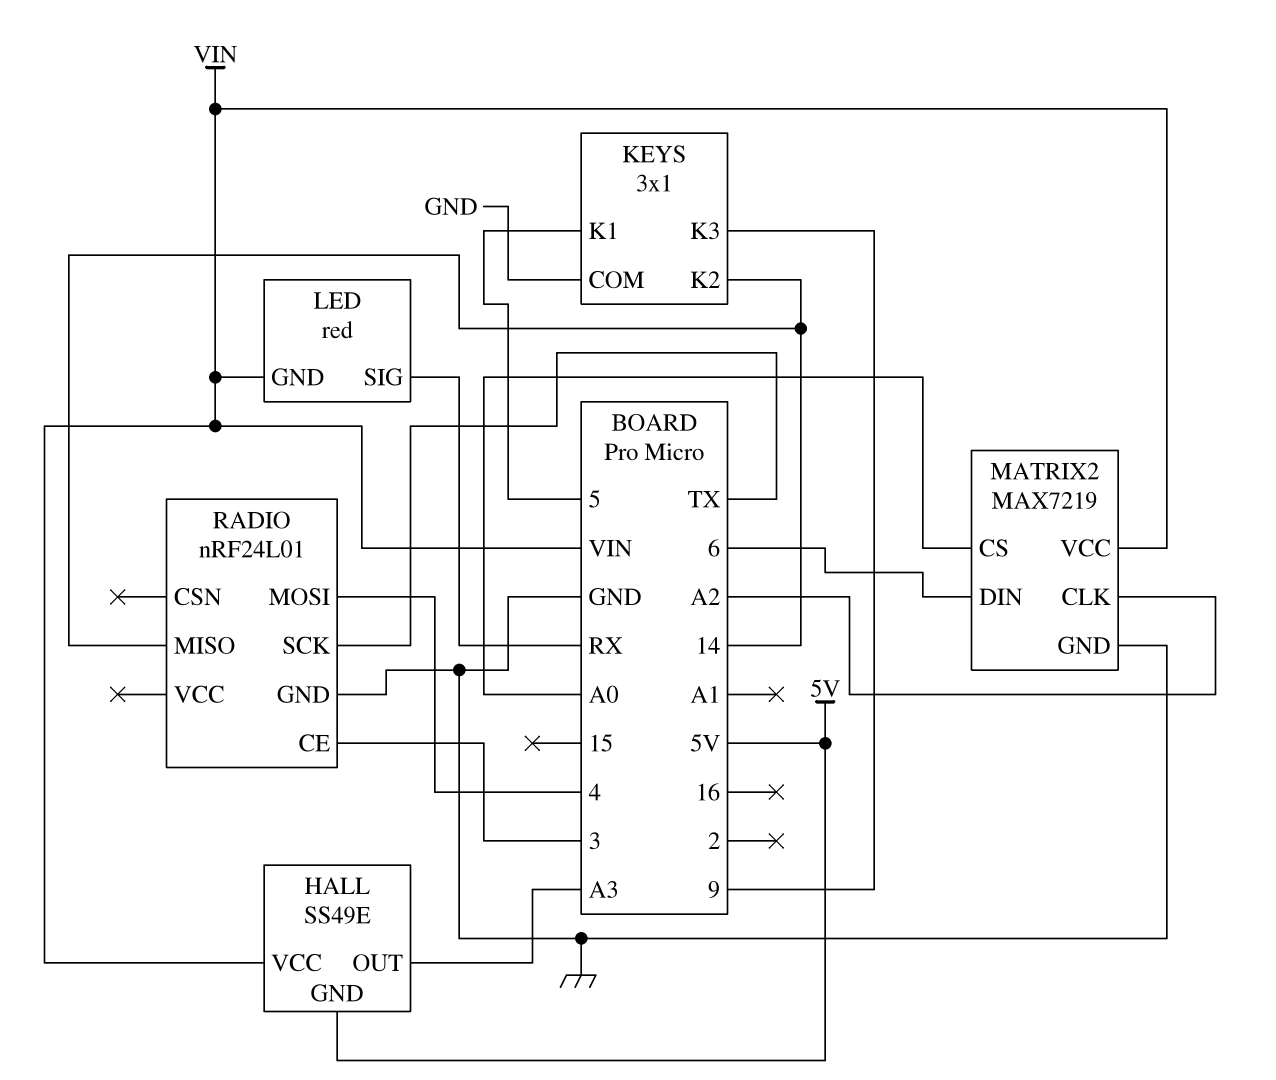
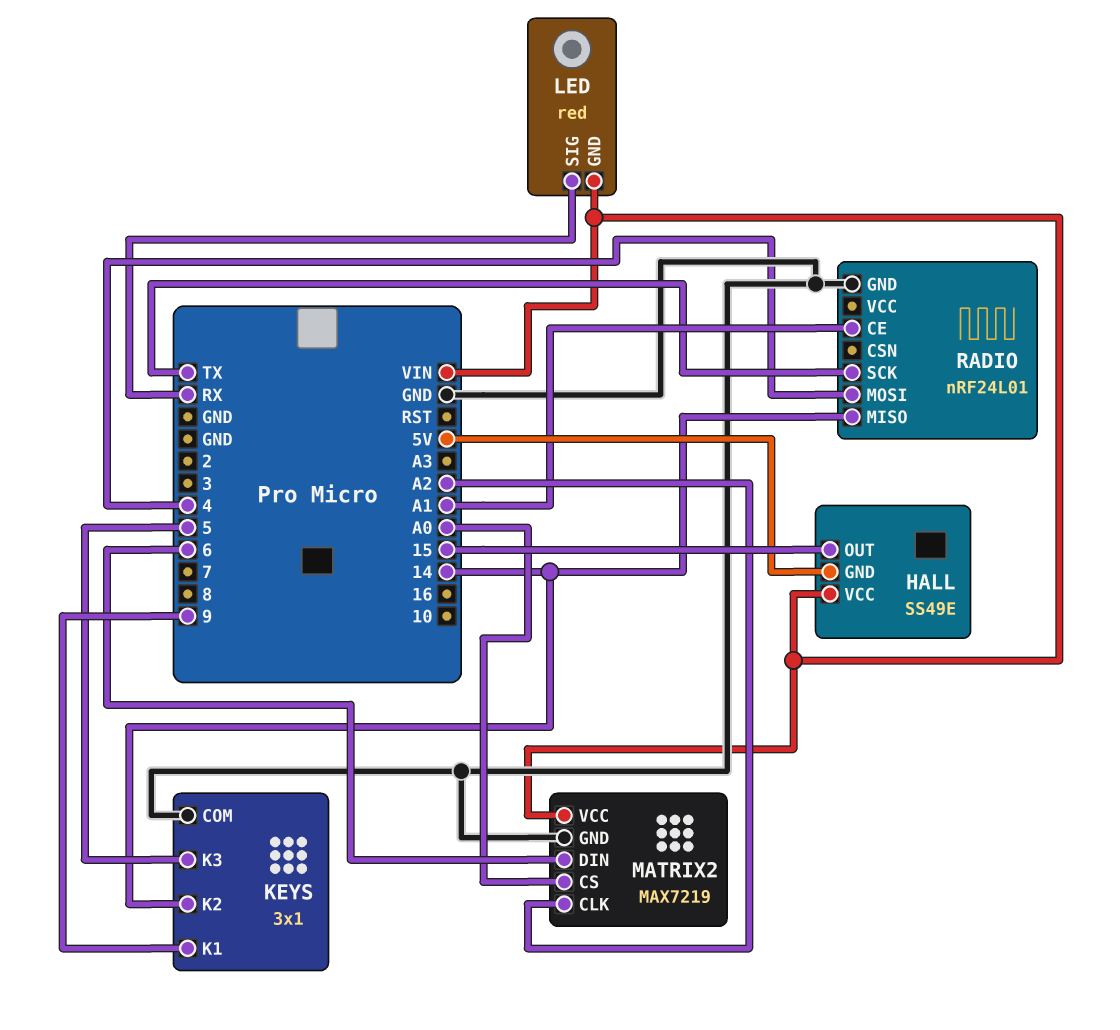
HALL pin OUT: A3 -> 15
KEYS pin K1: 5 -> 9
KEYS pin K3: 9 -> 5
RADIO pin CE: 3 -> A1

